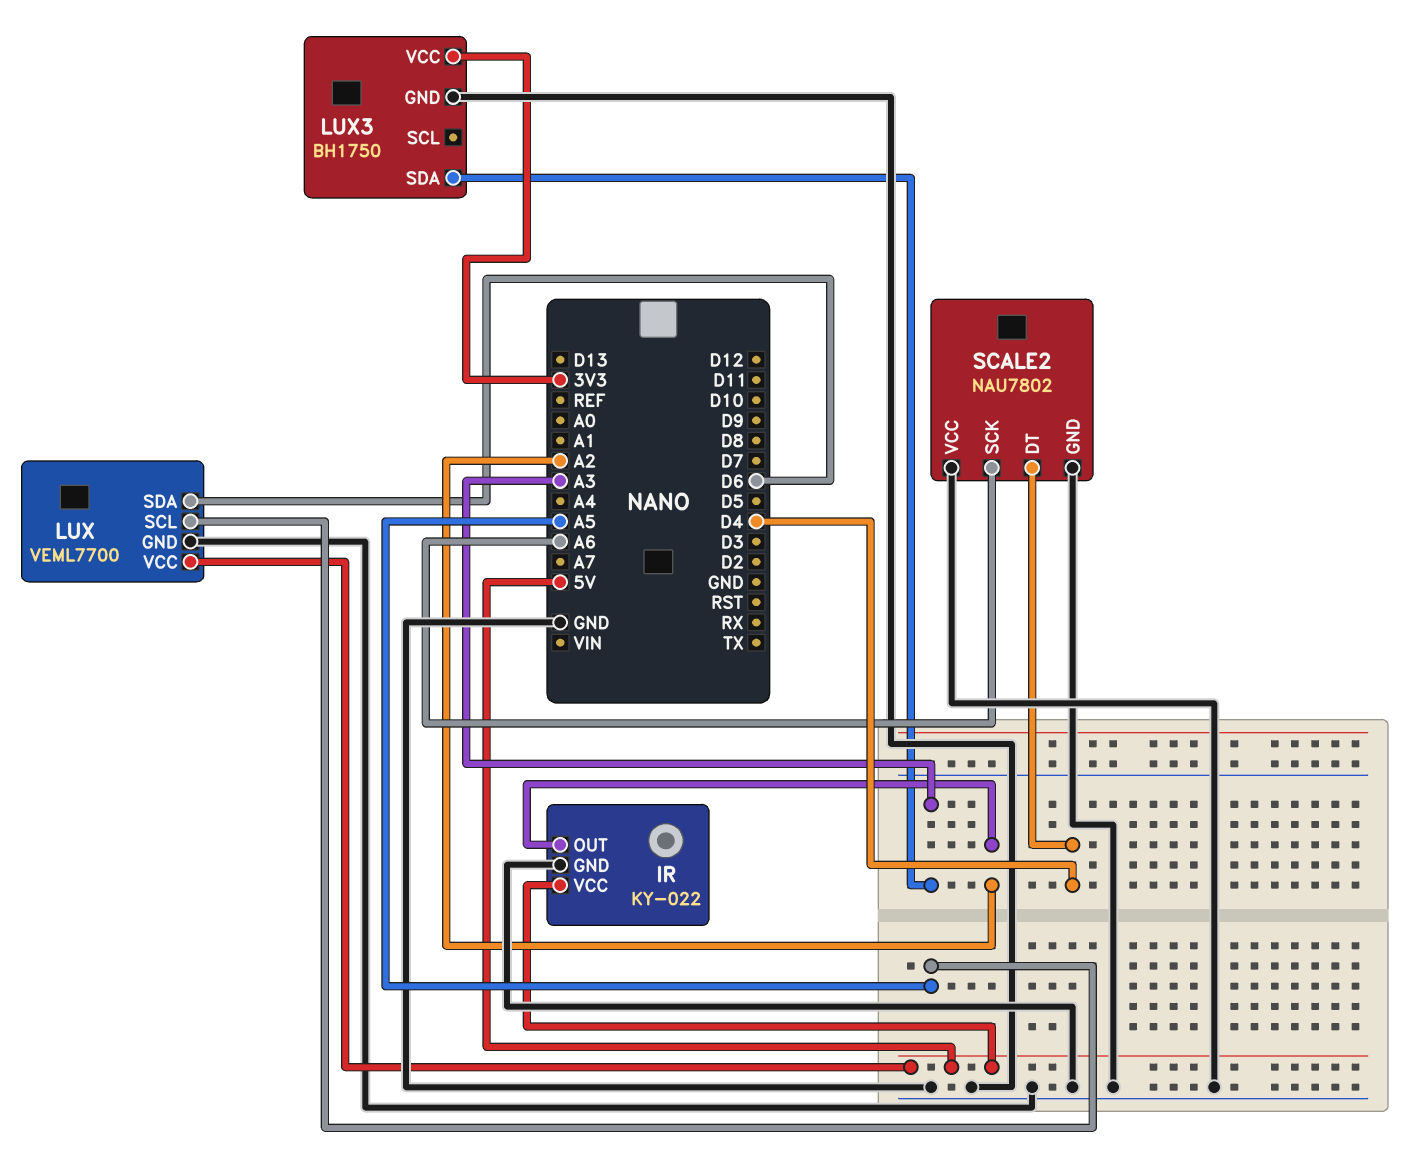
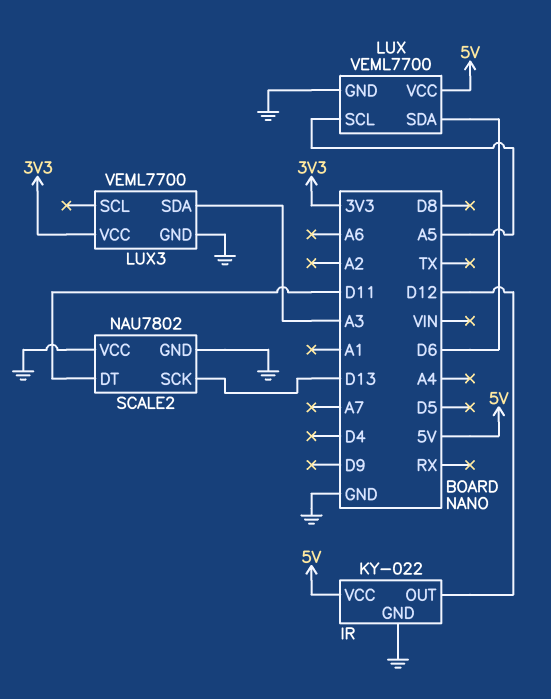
IR pin OUT: A2 -> D12
LUX3: BH1750 -> VEML7700
SCALE2 pin DT: D4 -> D11
SCALE2 pin SCK: A6 -> D13

